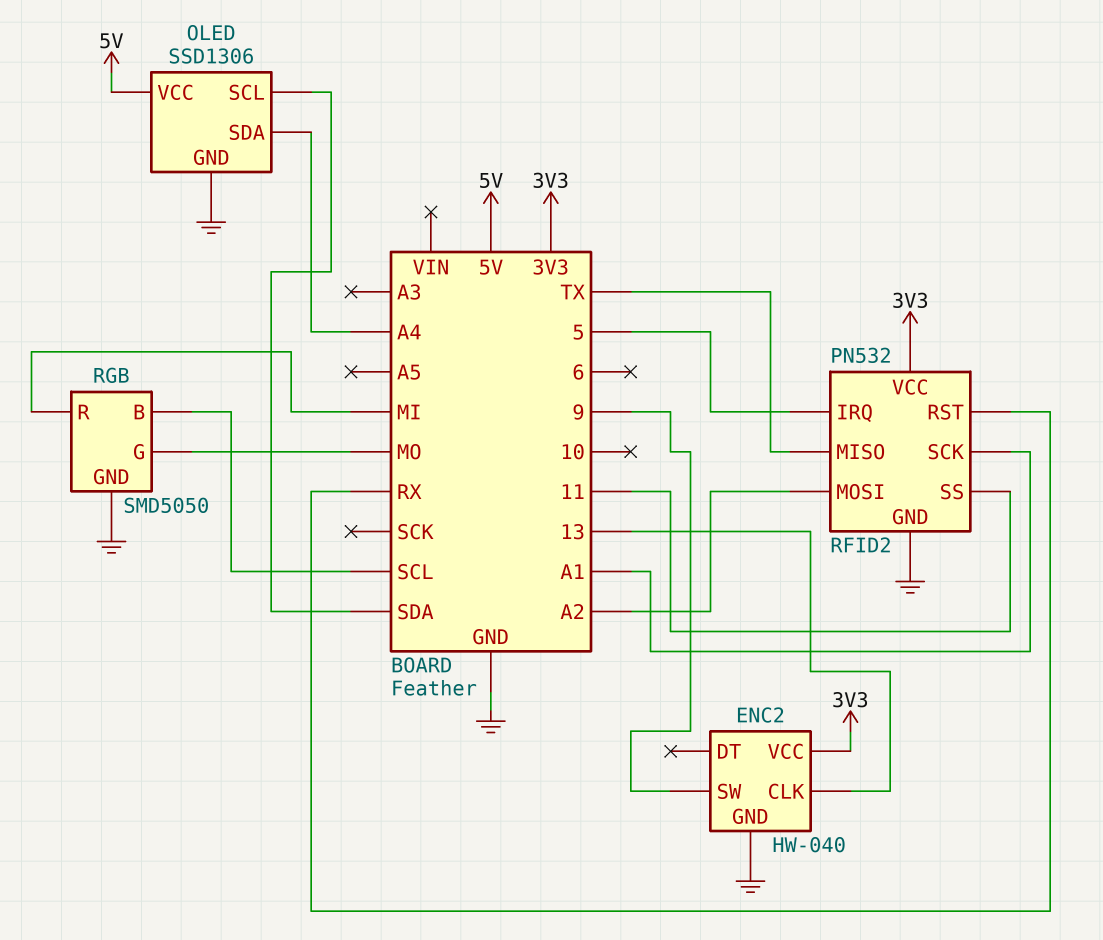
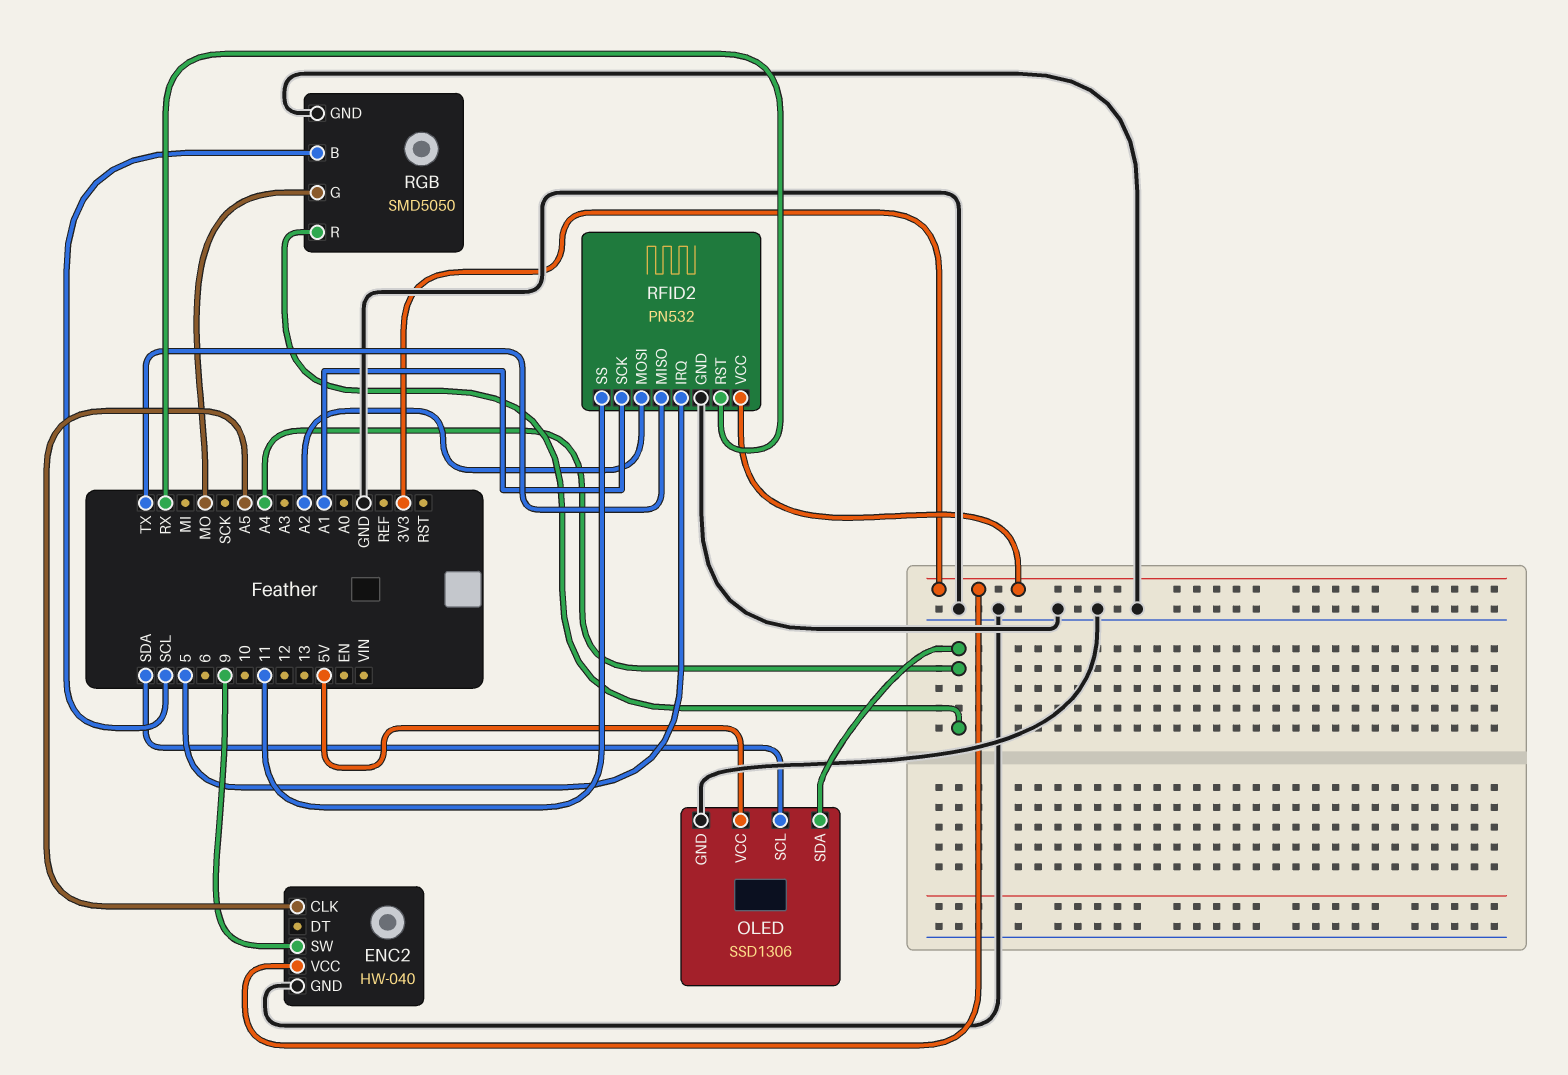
ENC2 pin CLK: 13 -> A5
RGB pin R: MI -> A4

